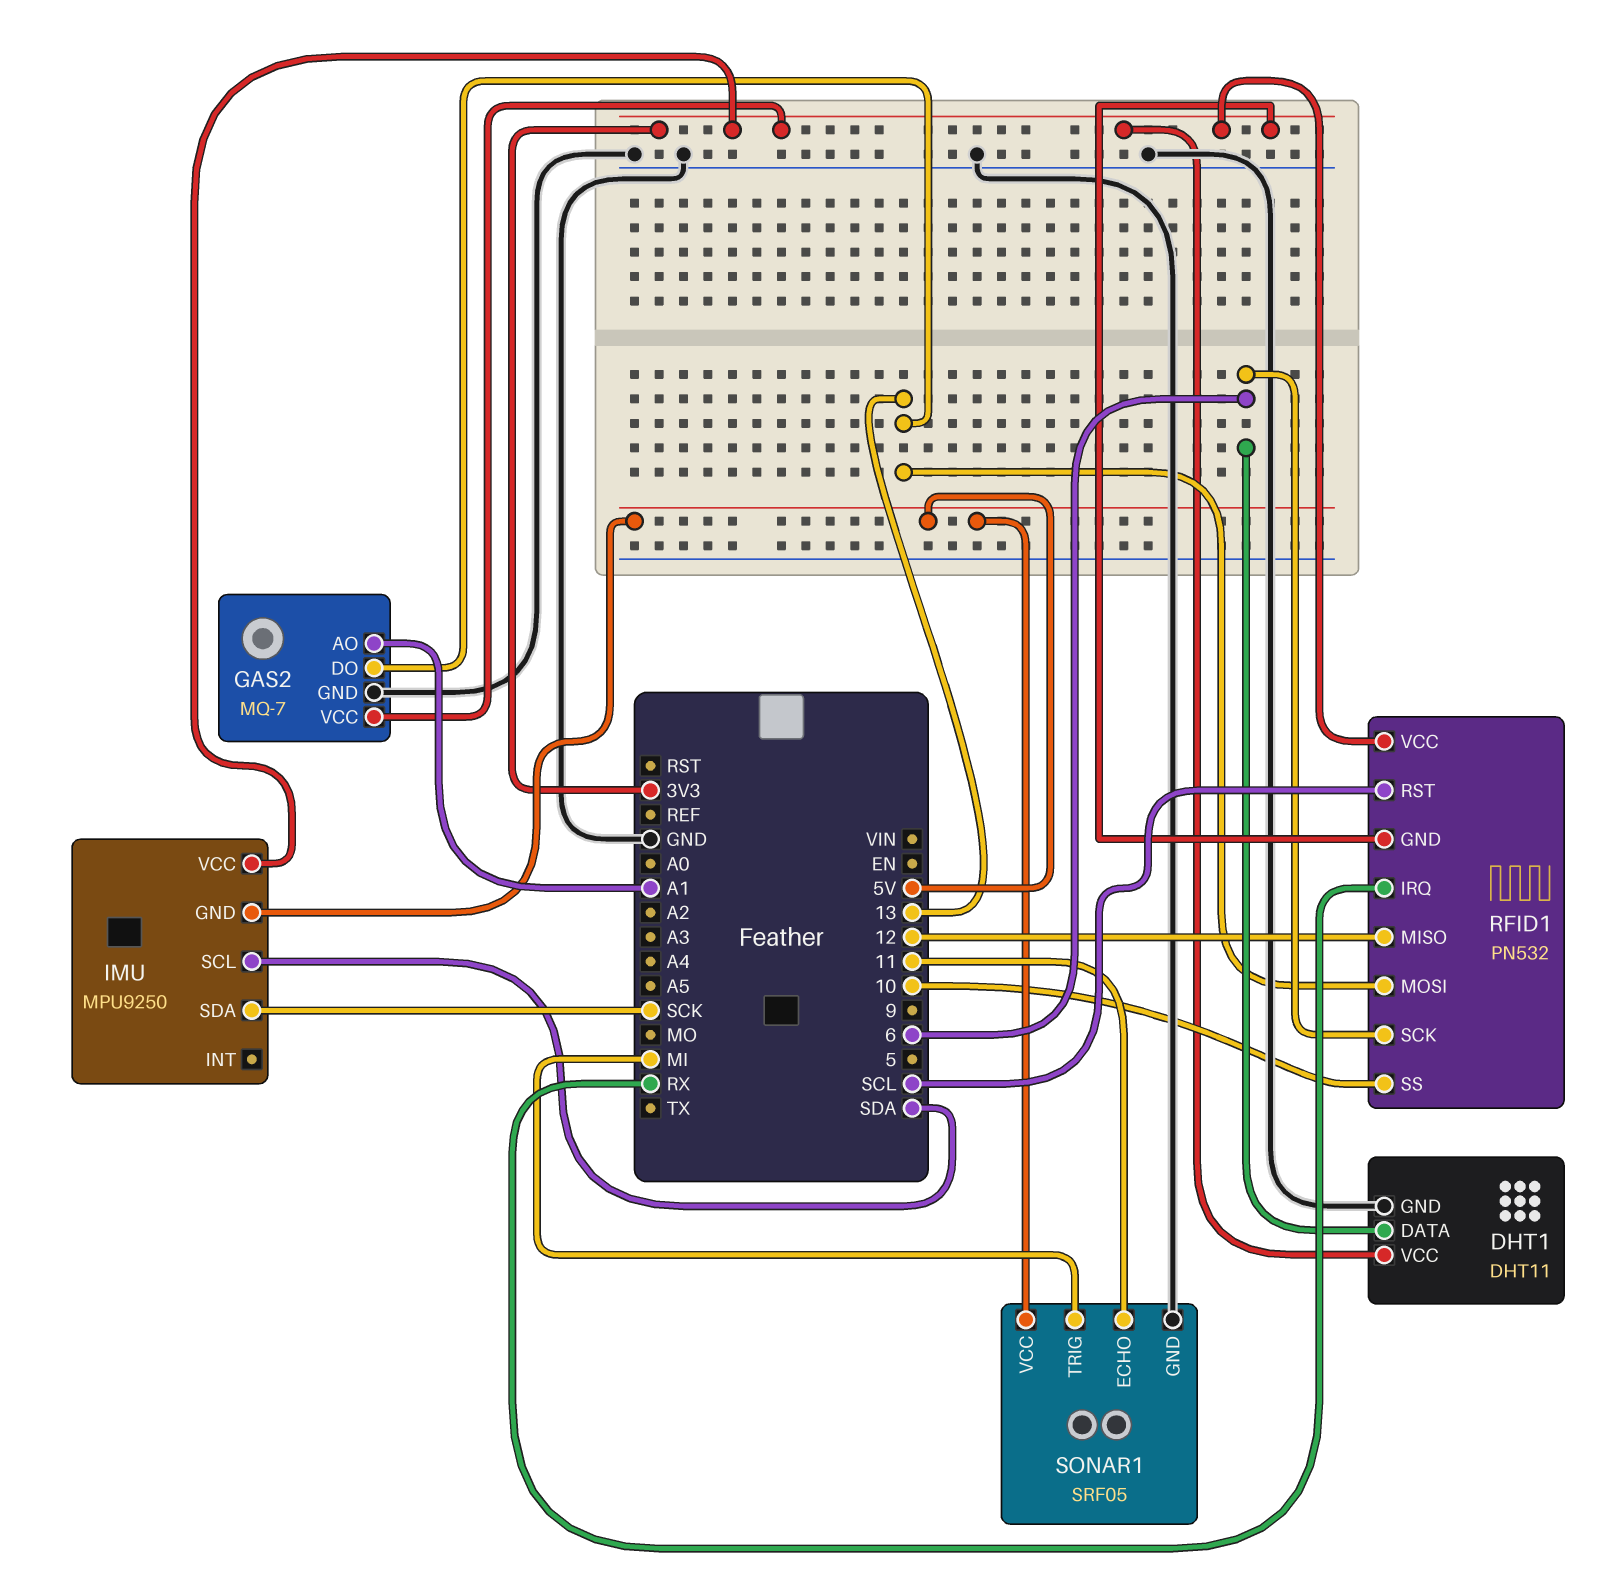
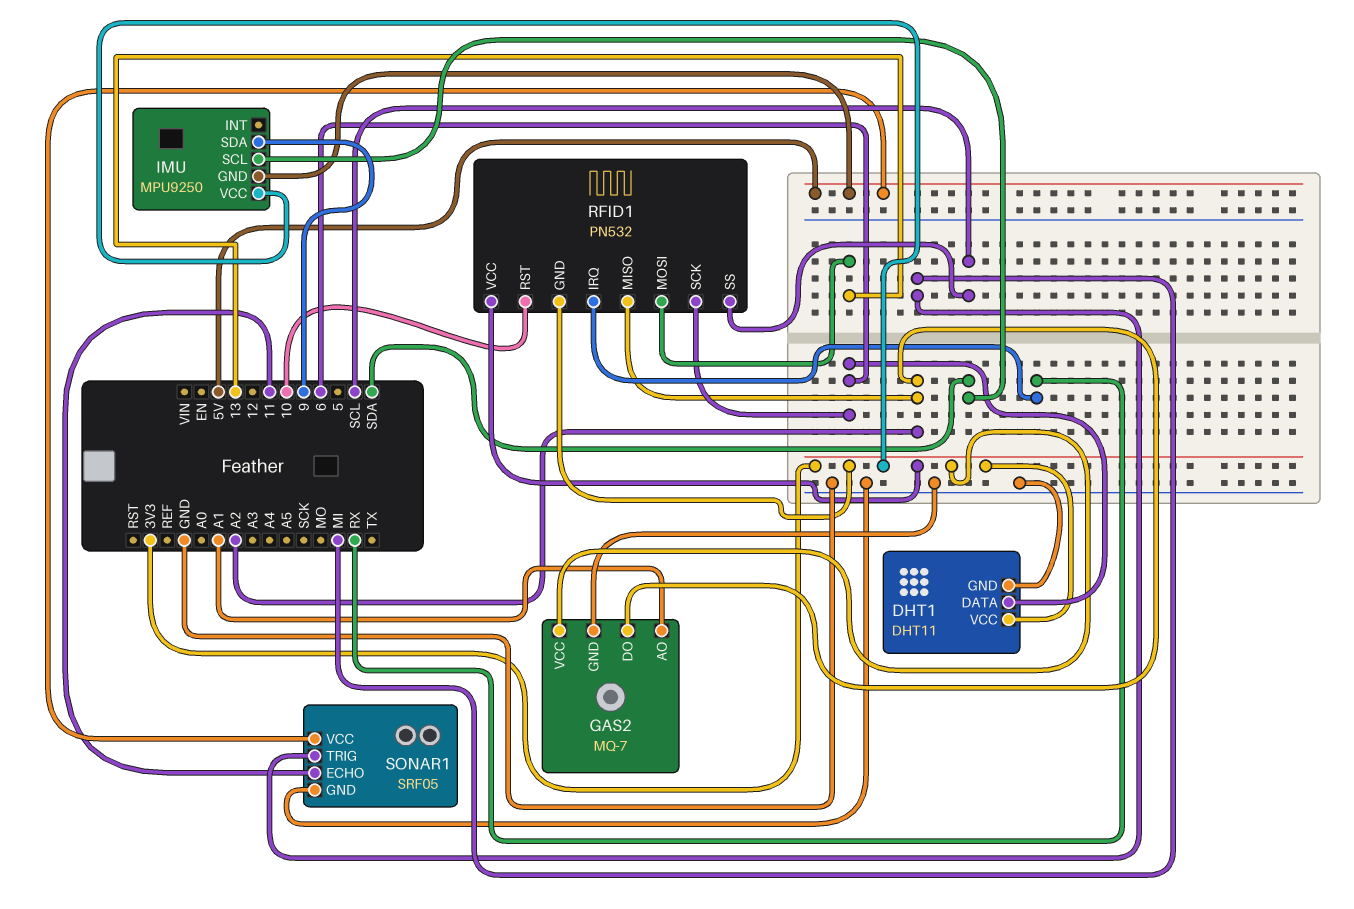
GAS2 pin DO: 13 -> A2
IMU pin SDA: SCK -> 9
RFID1 pin MISO: 12 -> A2
RFID1 pin RST: SCL -> 10
RFID1 pin SS: 10 -> SCL

